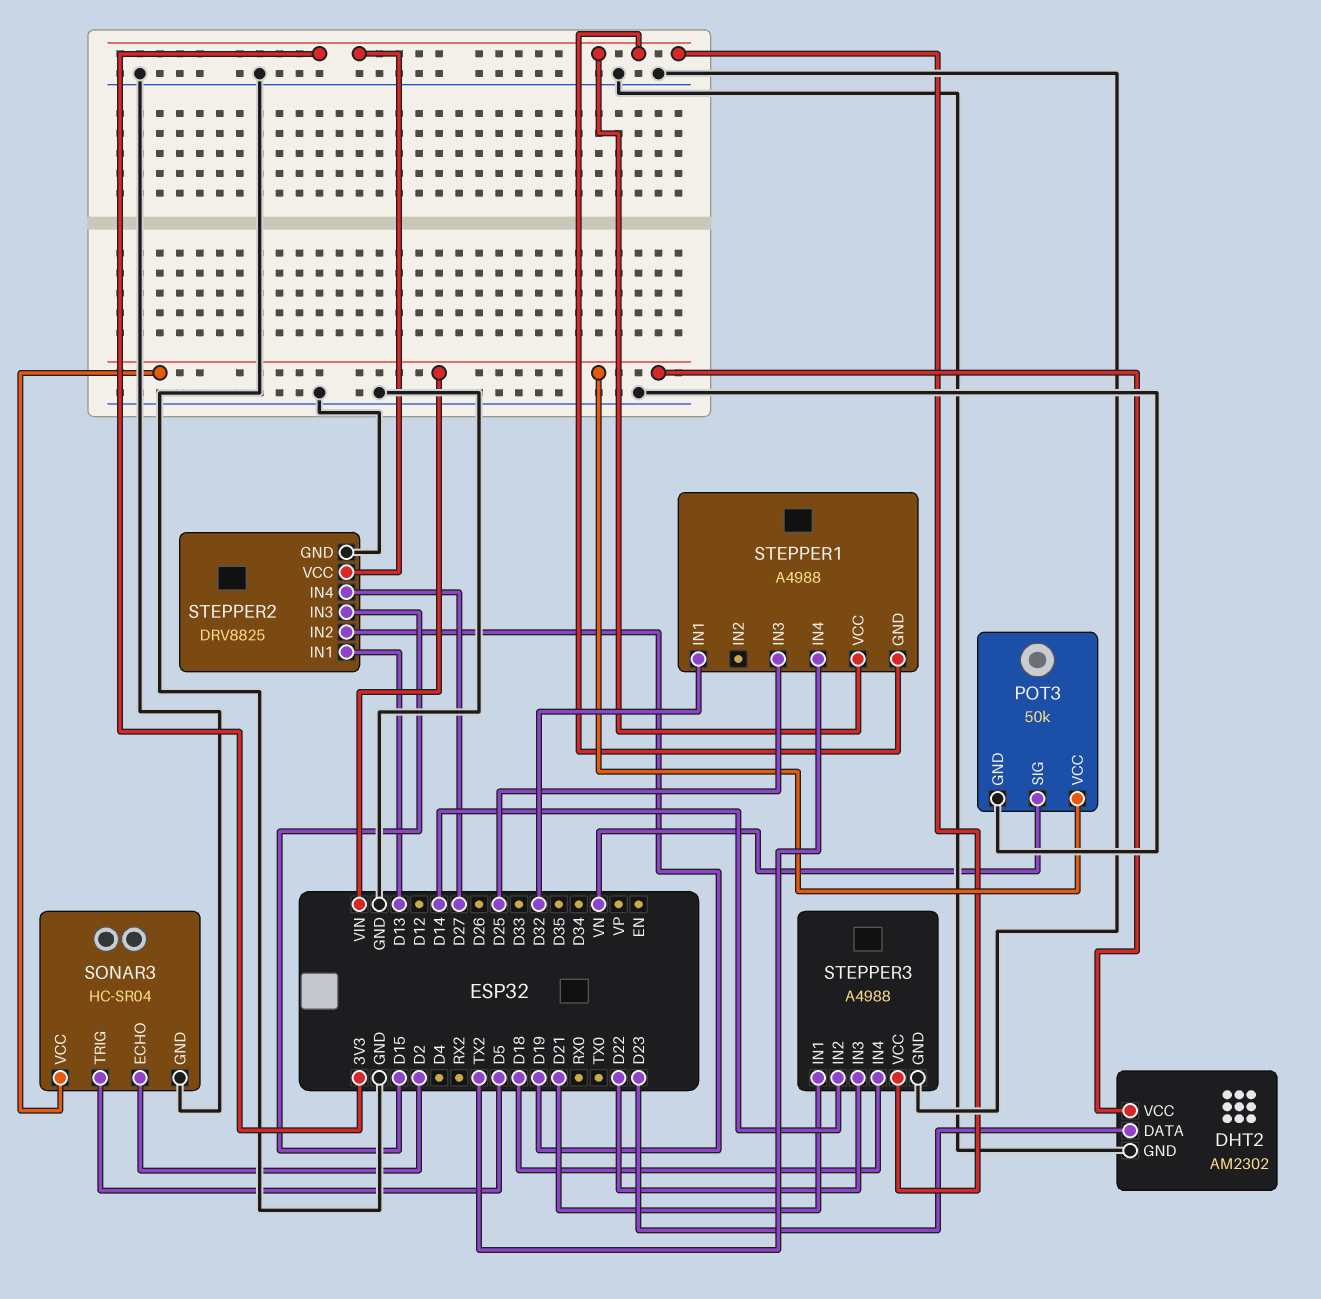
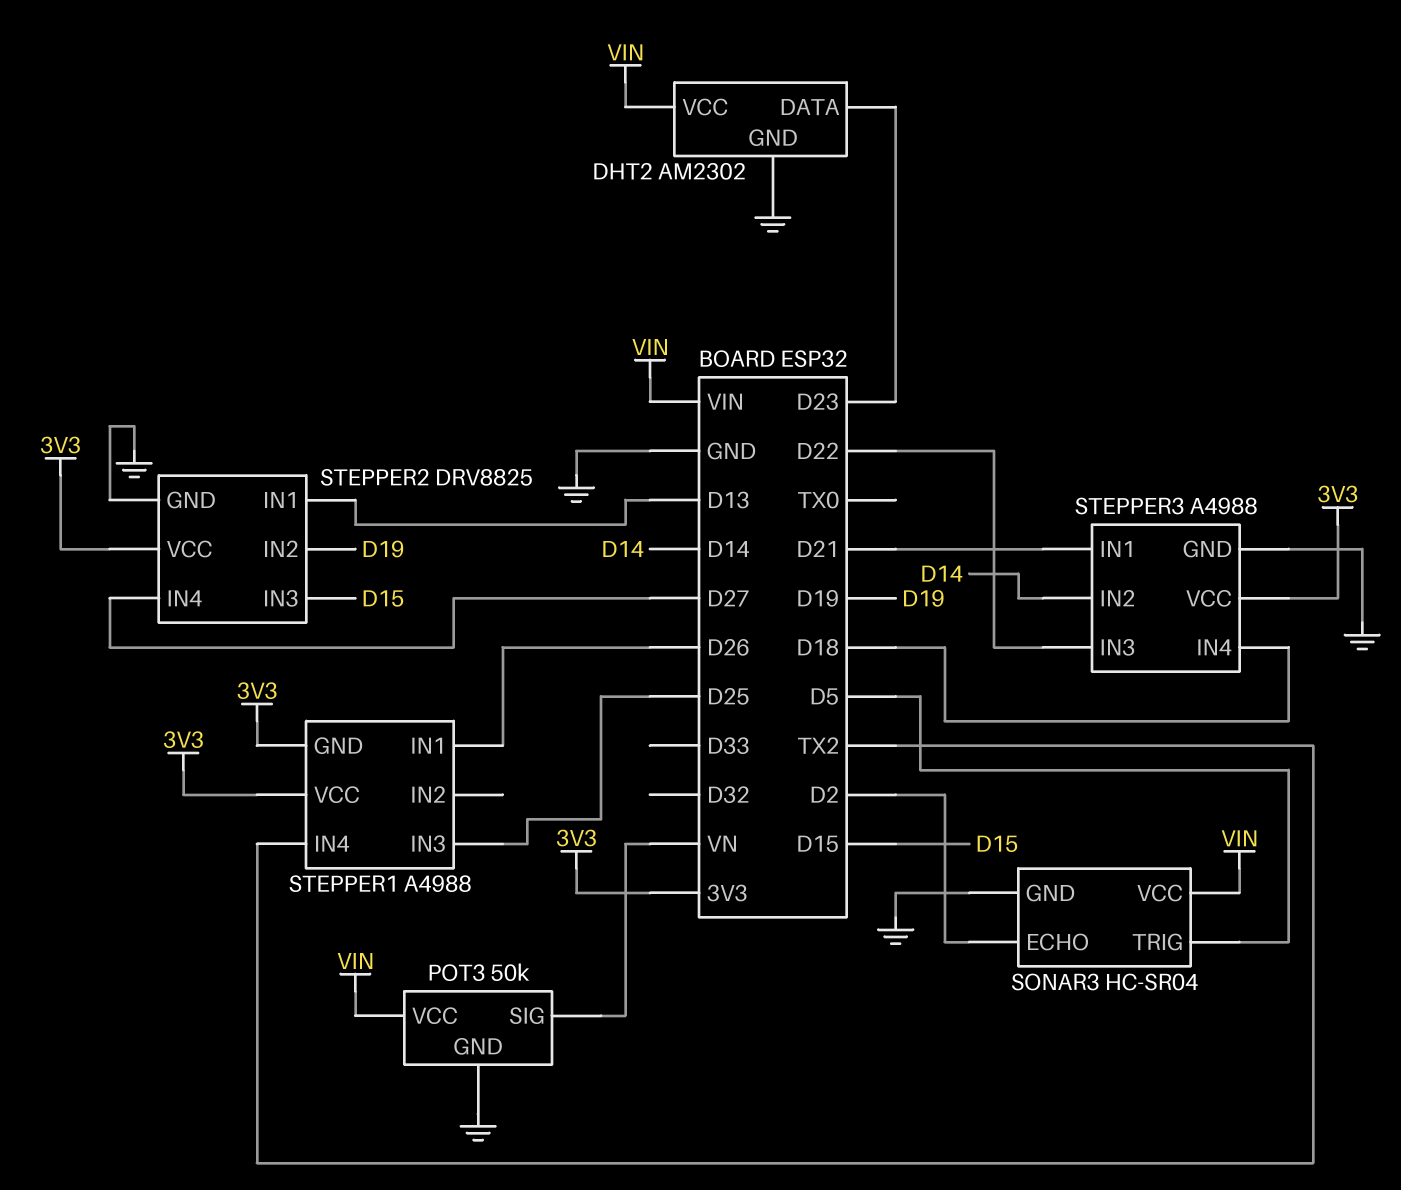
STEPPER1 pin IN1: D32 -> D26

